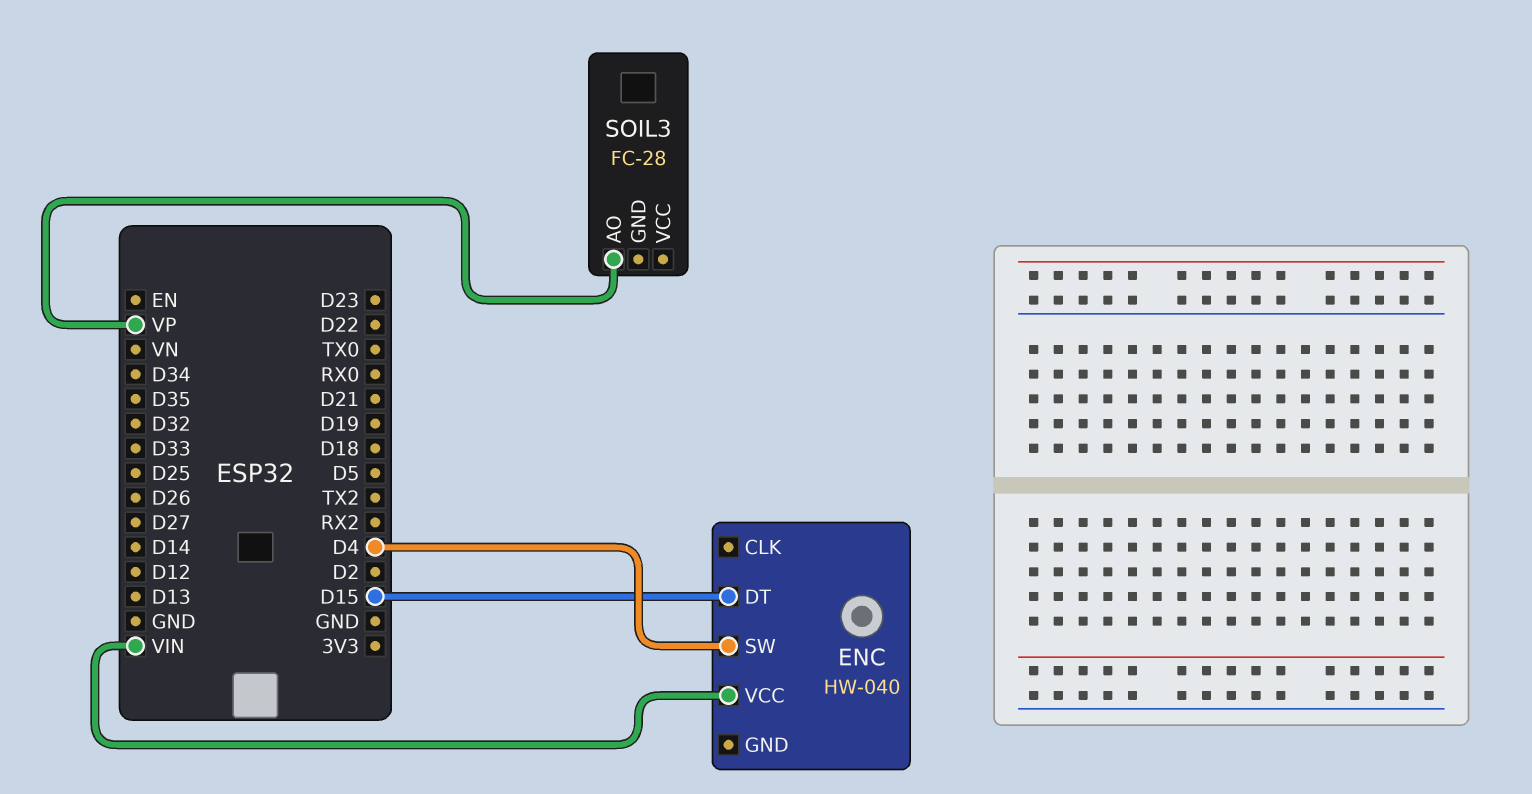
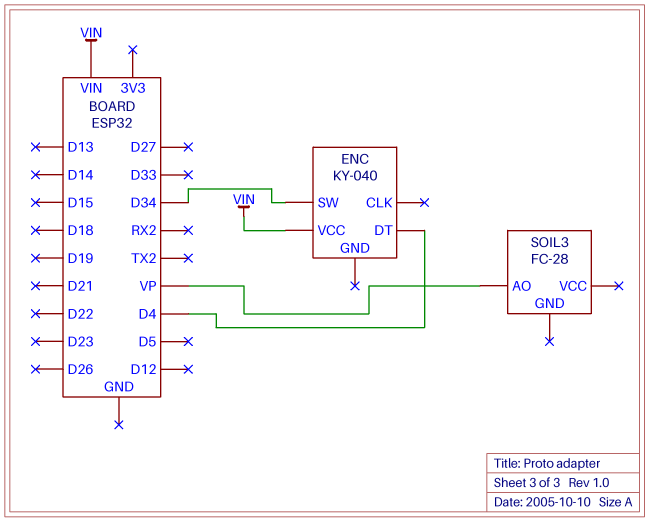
ENC: HW-040 -> KY-040
ENC pin DT: D15 -> D4
ENC pin SW: D4 -> D34

